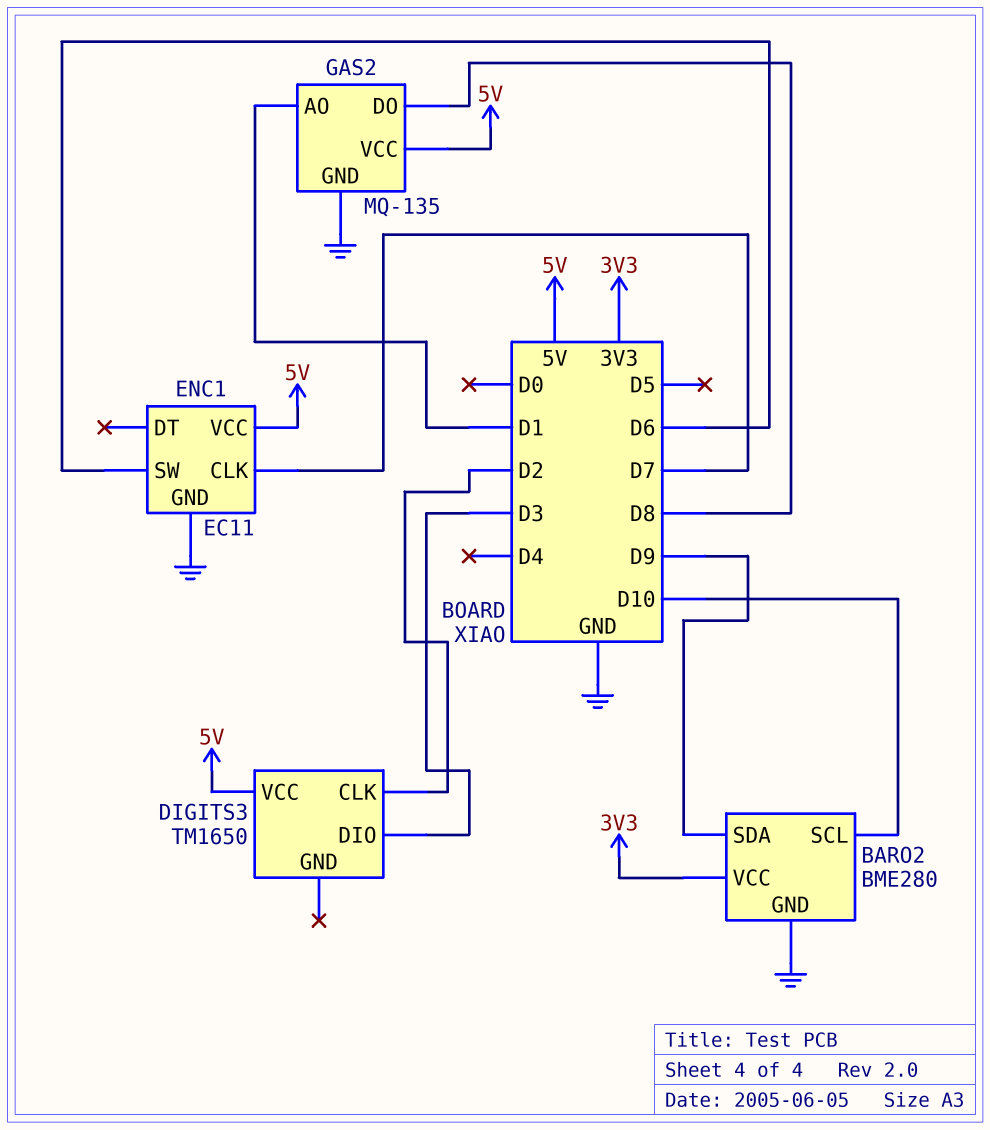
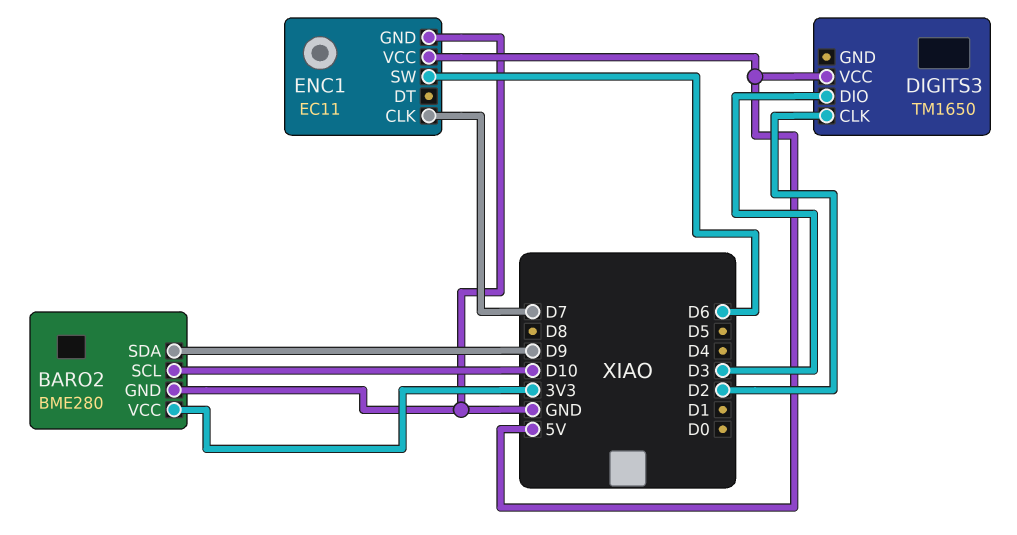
GAS2: MQ-135 -> none
GAS2 pin AO: D1 -> none
GAS2 pin DO: D8 -> none
GAS2 pin GND: GND -> none
GAS2 pin VCC: 5V -> none

